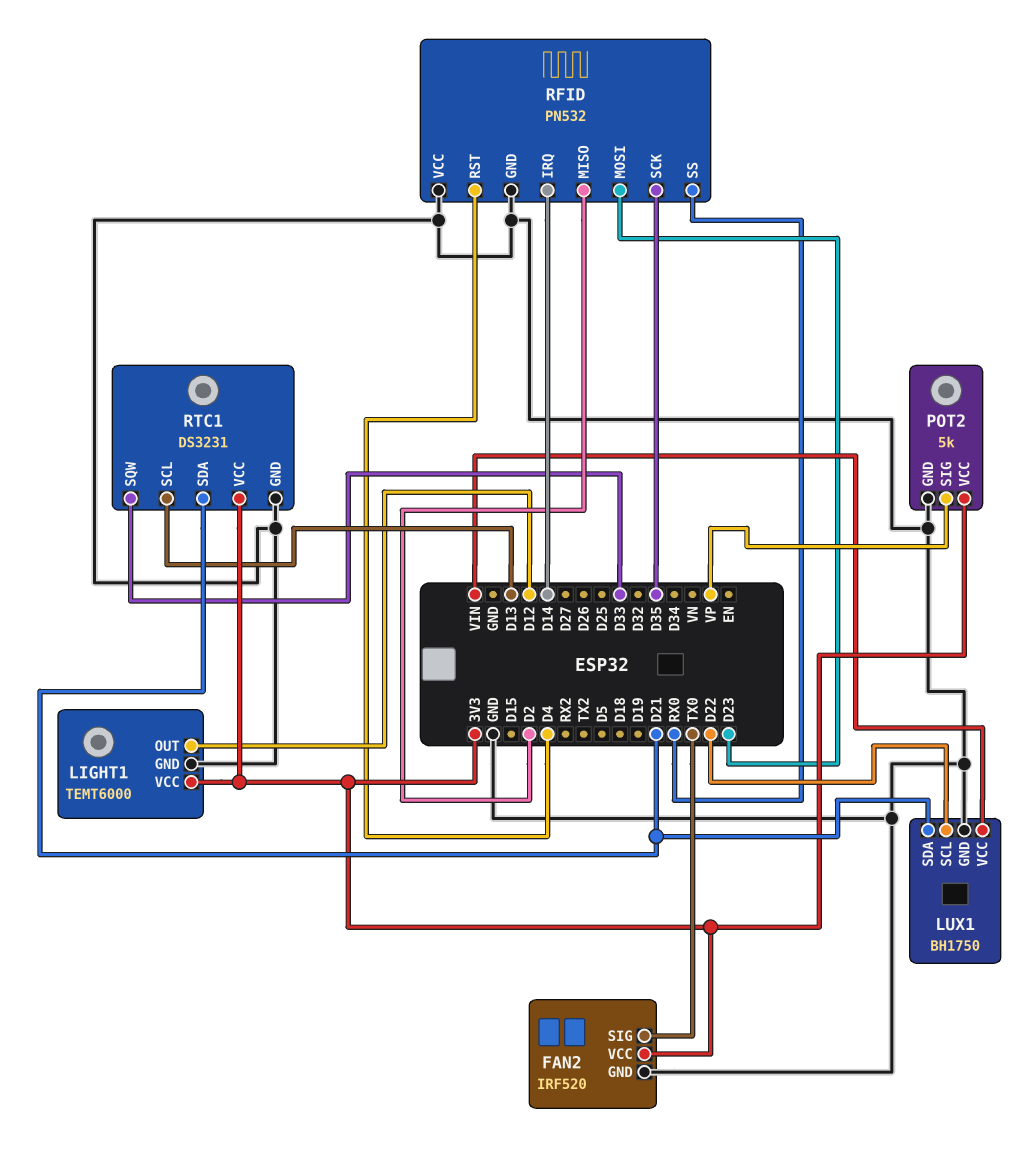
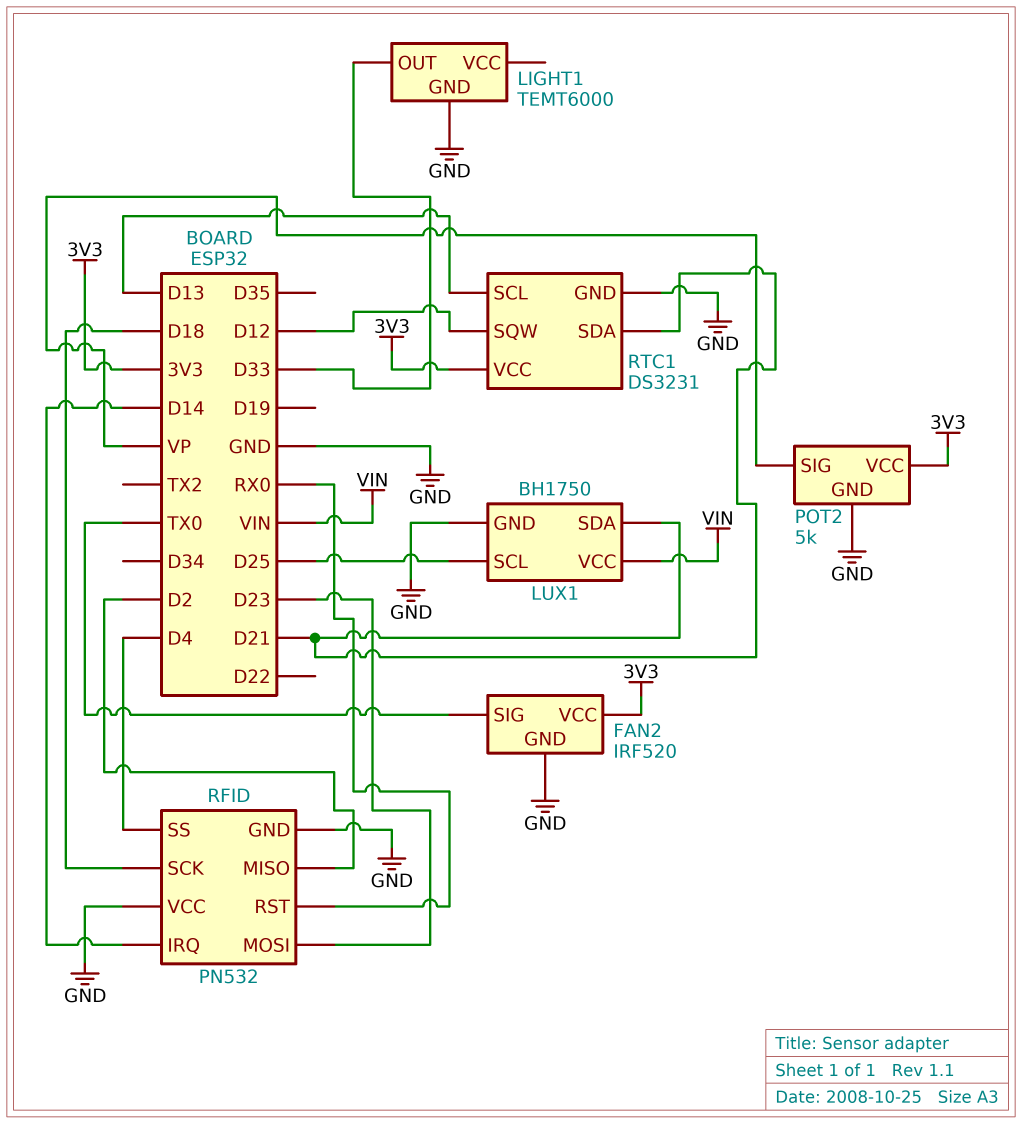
LIGHT1 pin OUT: D12 -> D33
LIGHT1 pin VCC: 3V3 -> none
LUX1 pin SCL: D22 -> D25
RFID pin RST: D4 -> RX0
RFID pin SCK: D35 -> D18
RFID pin SS: RX0 -> D4
RTC1 pin SQW: D33 -> D12

